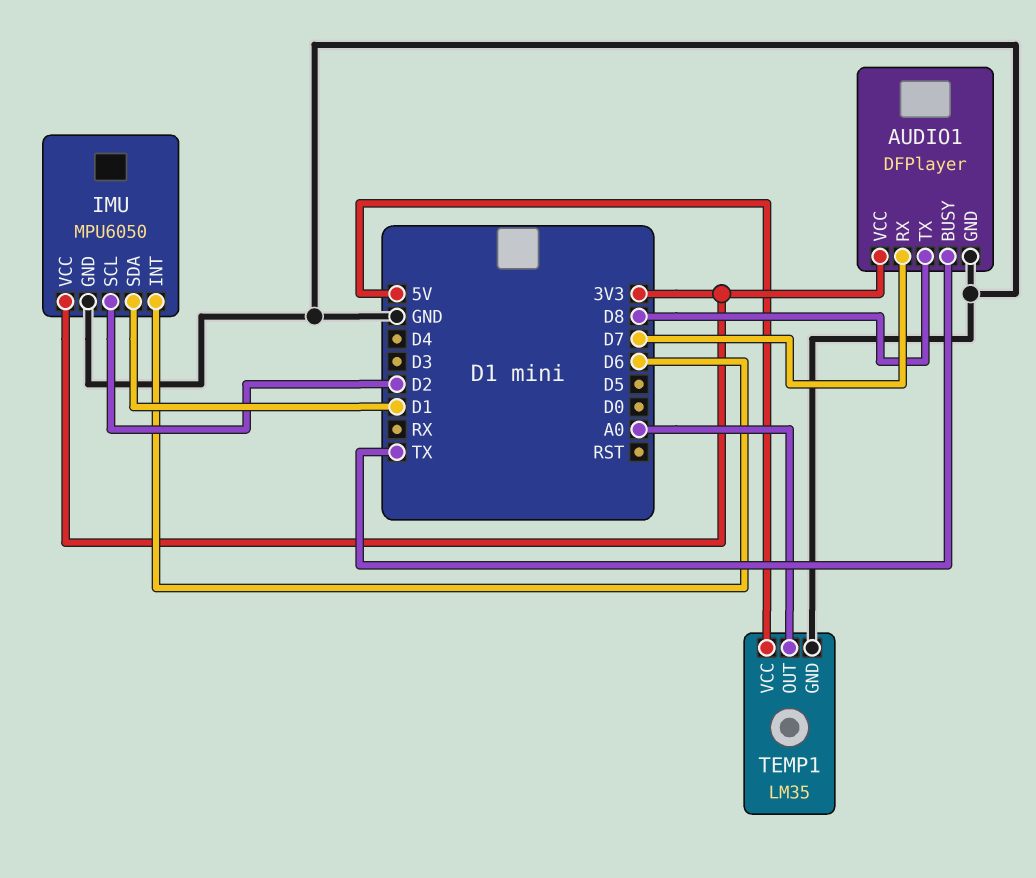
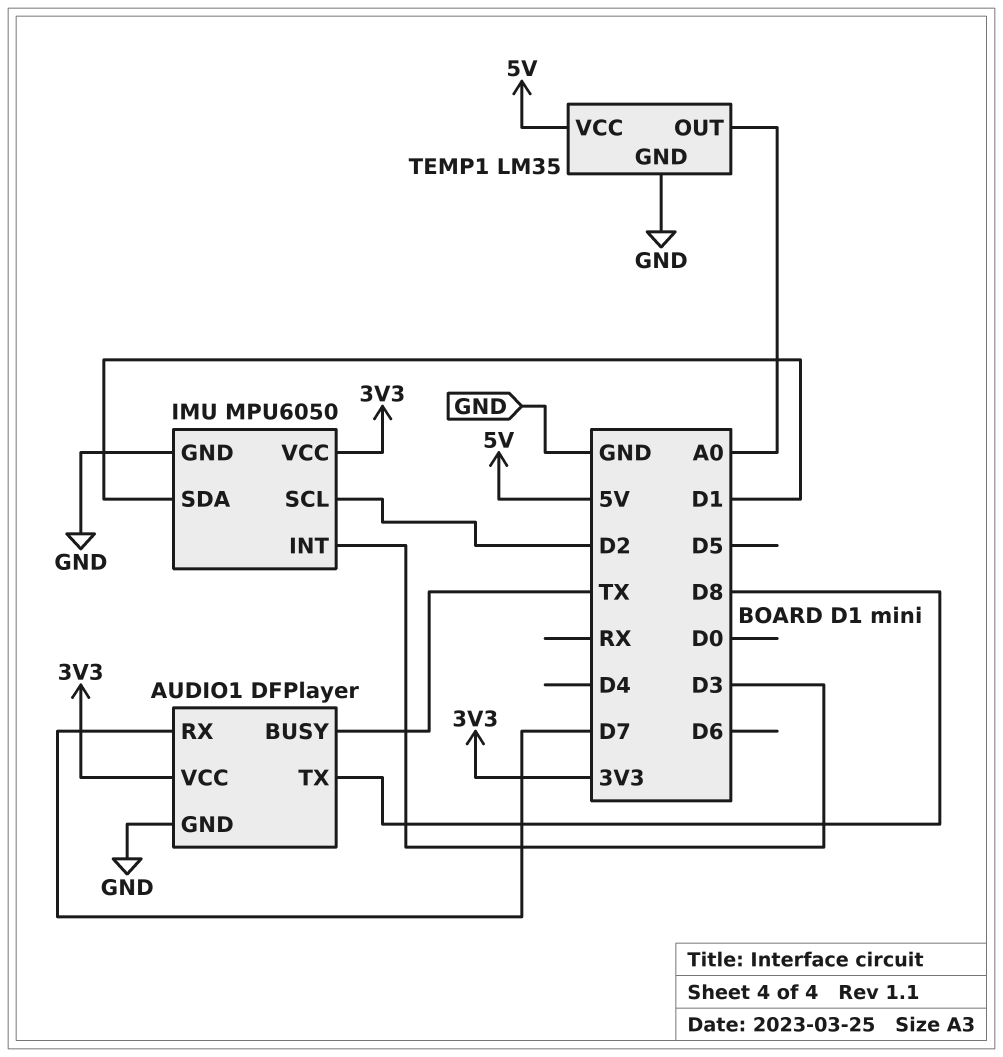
IMU pin INT: D6 -> D3

